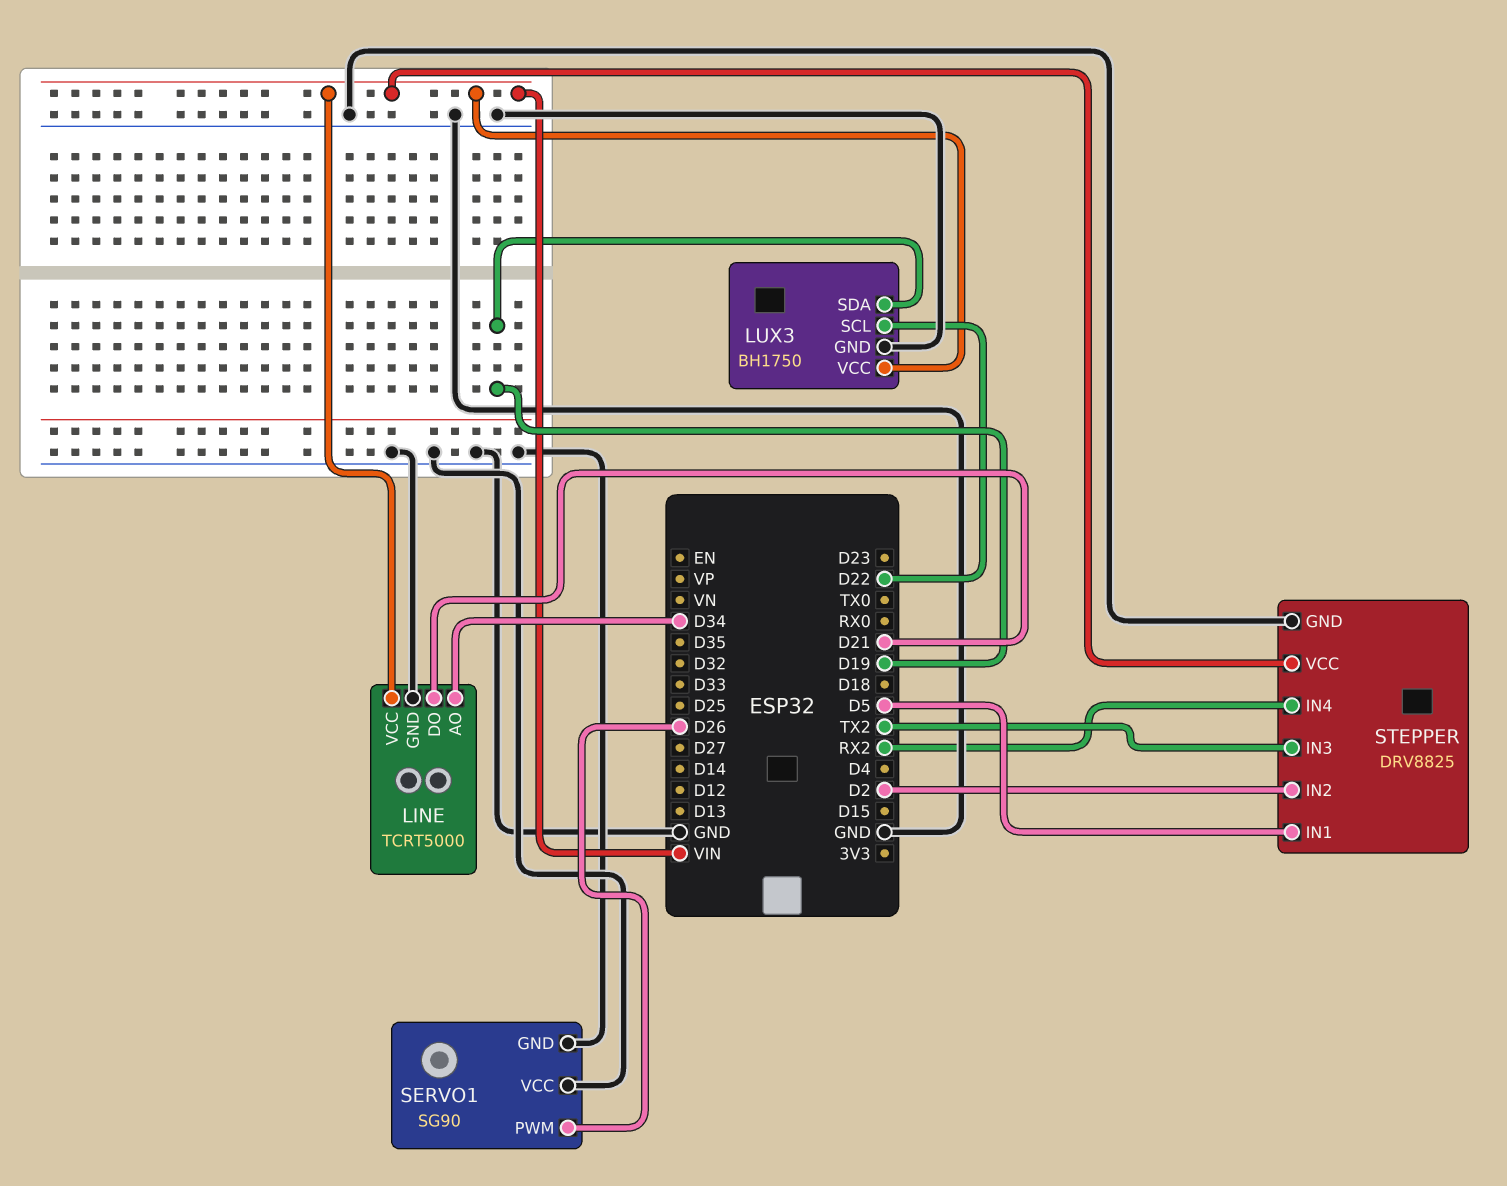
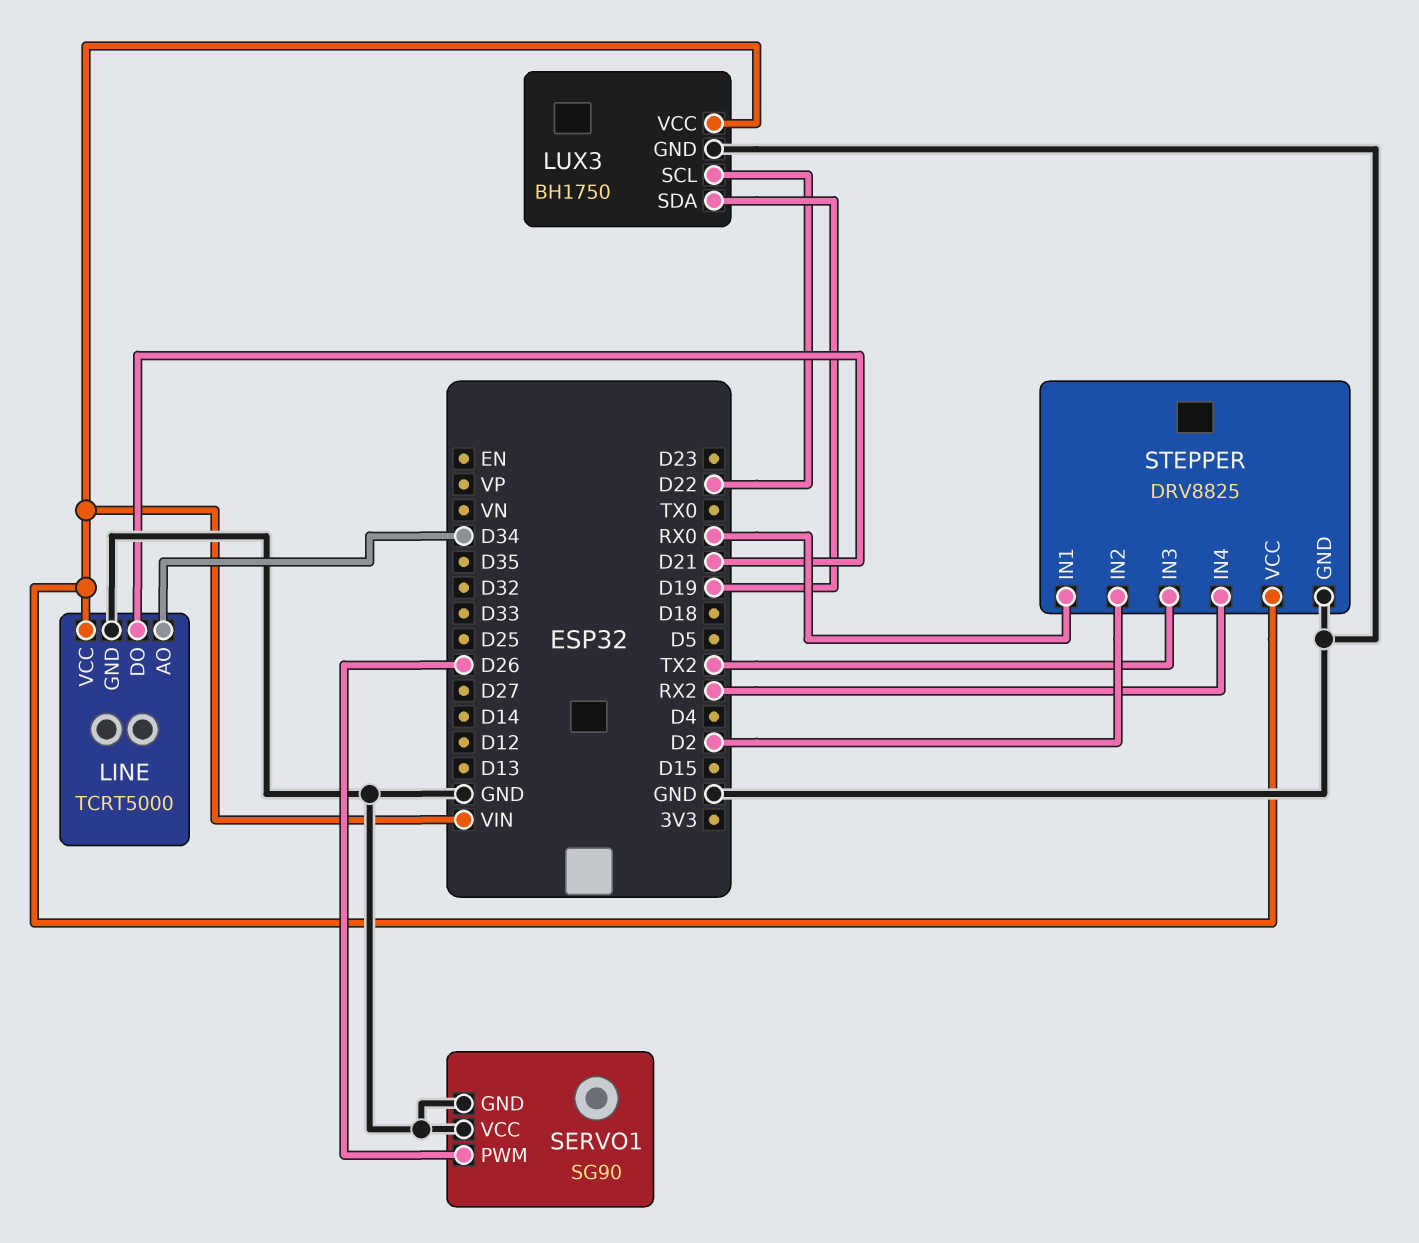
STEPPER pin IN1: D5 -> RX0

